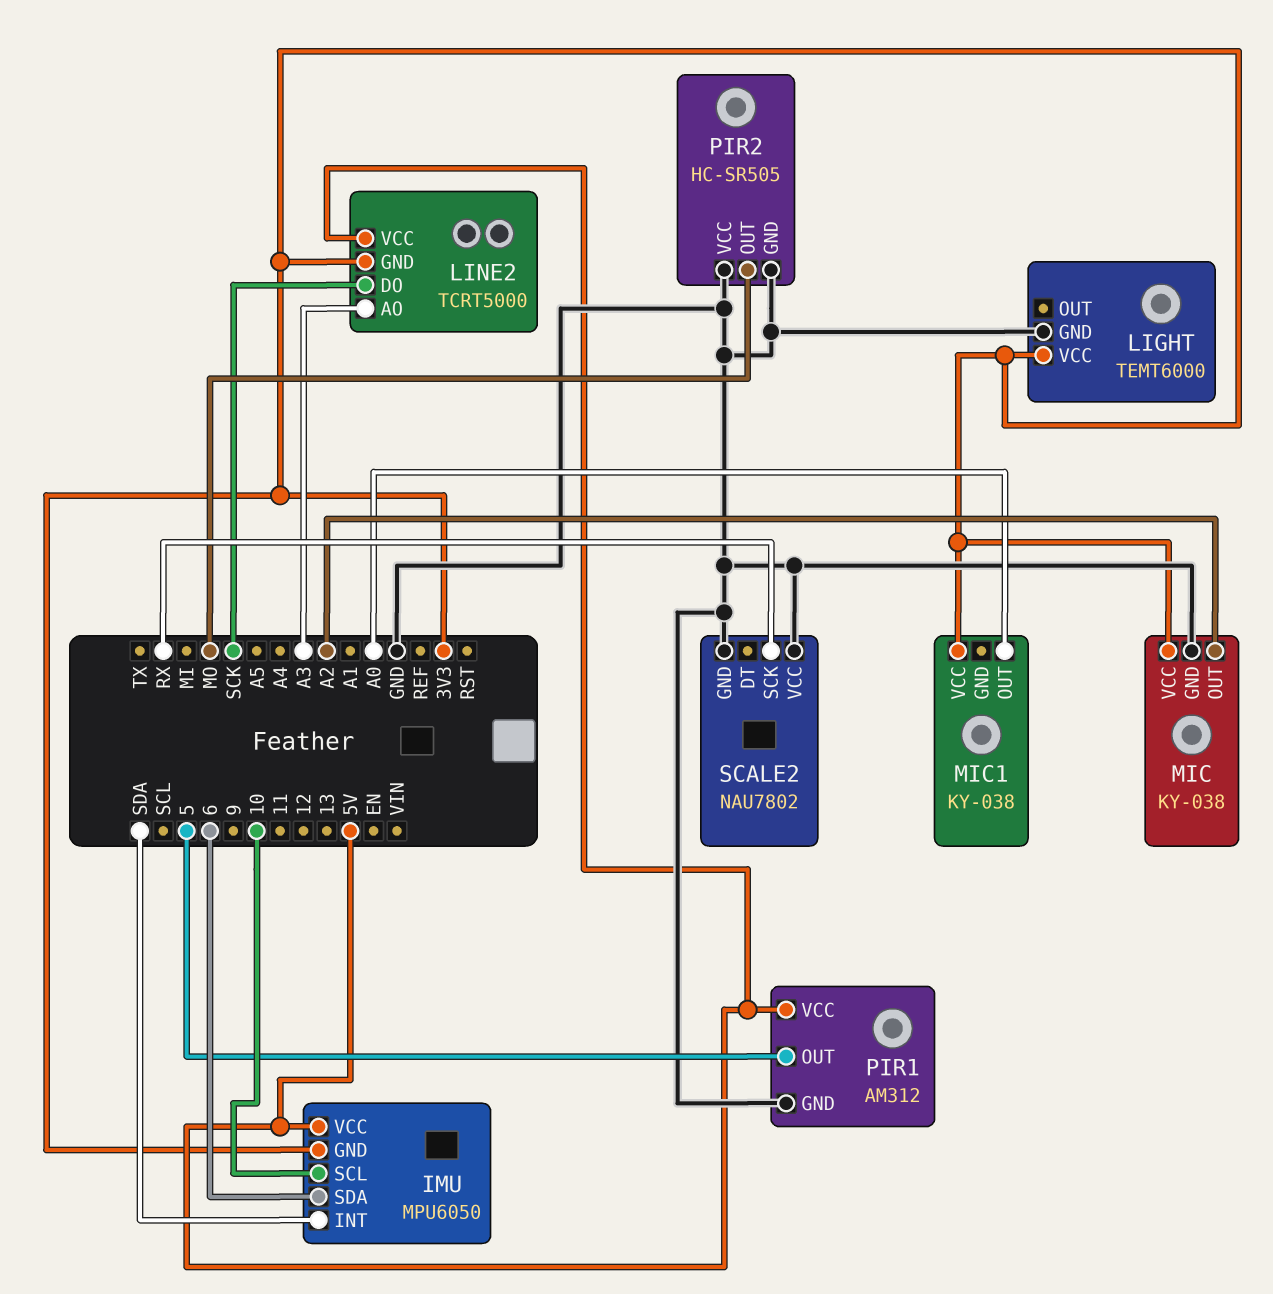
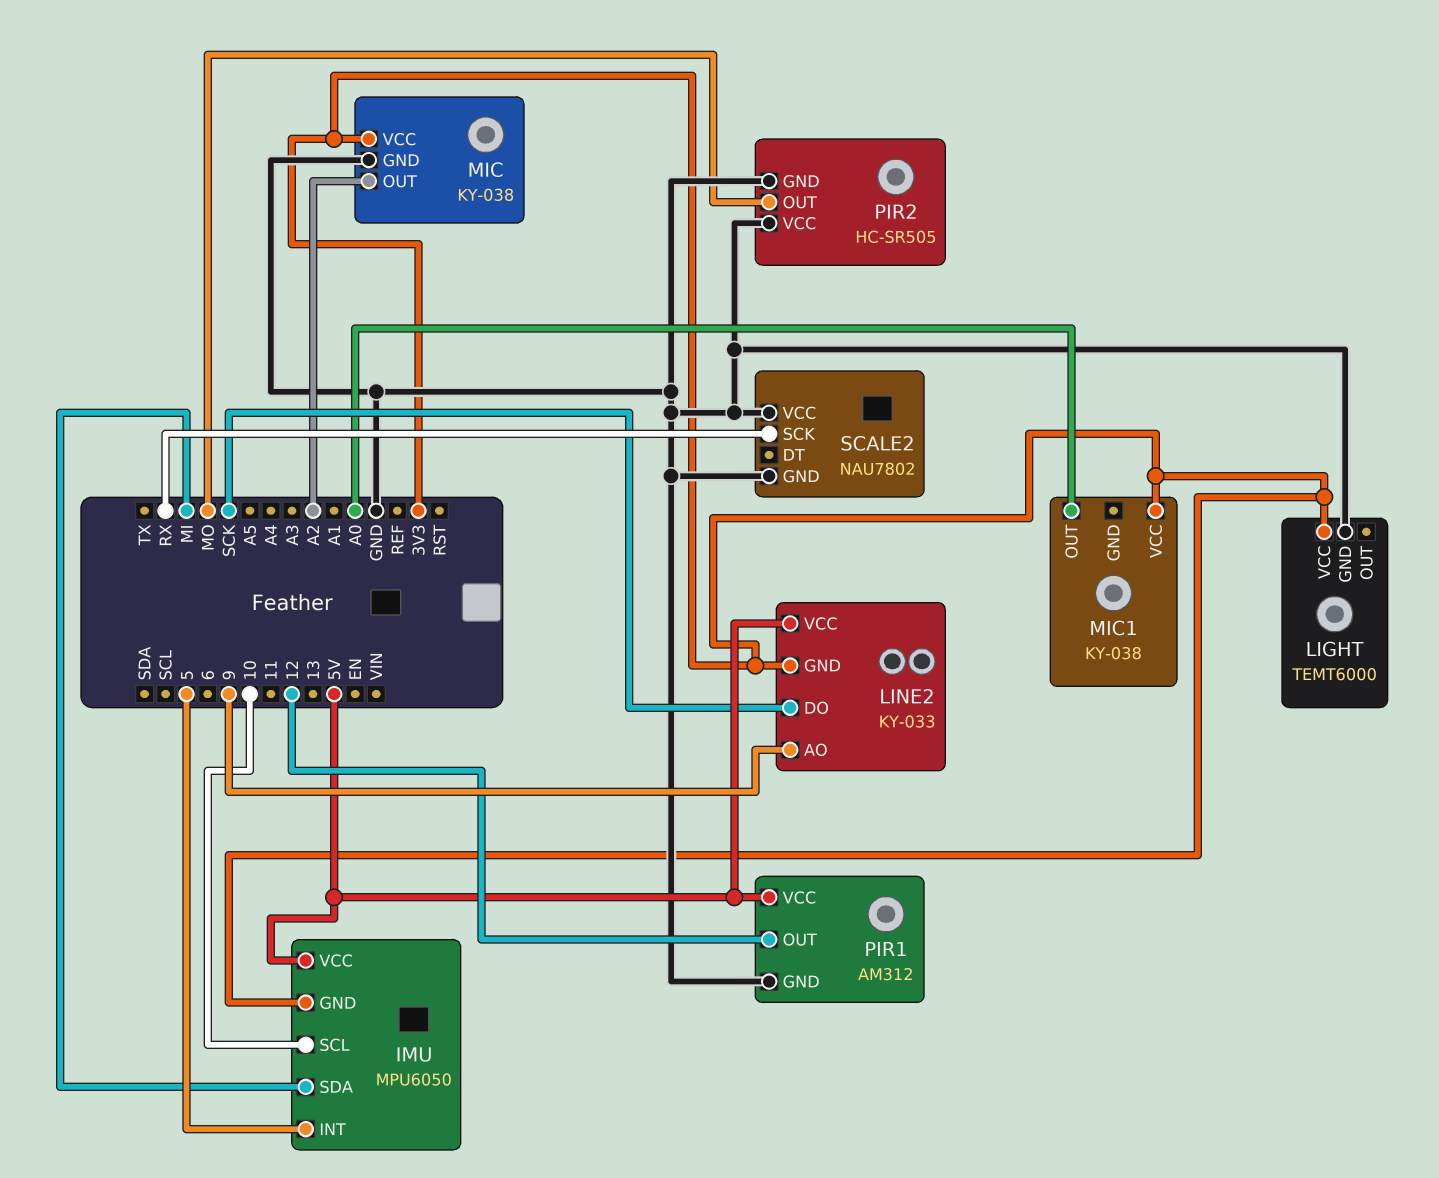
IMU pin INT: SDA -> 5
IMU pin SDA: 6 -> MI
LINE2: TCRT5000 -> KY-033
LINE2 pin AO: A3 -> 9
PIR1 pin OUT: 5 -> 12

